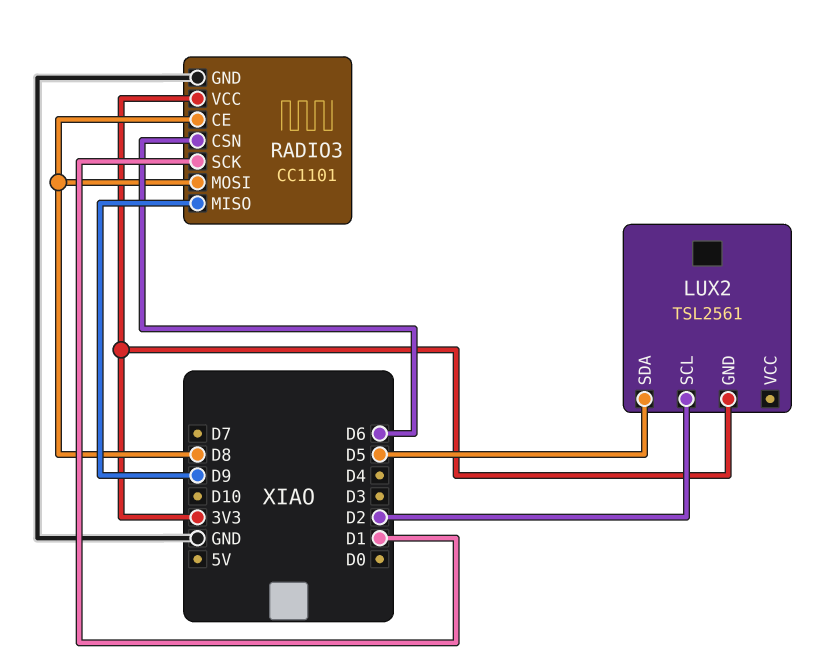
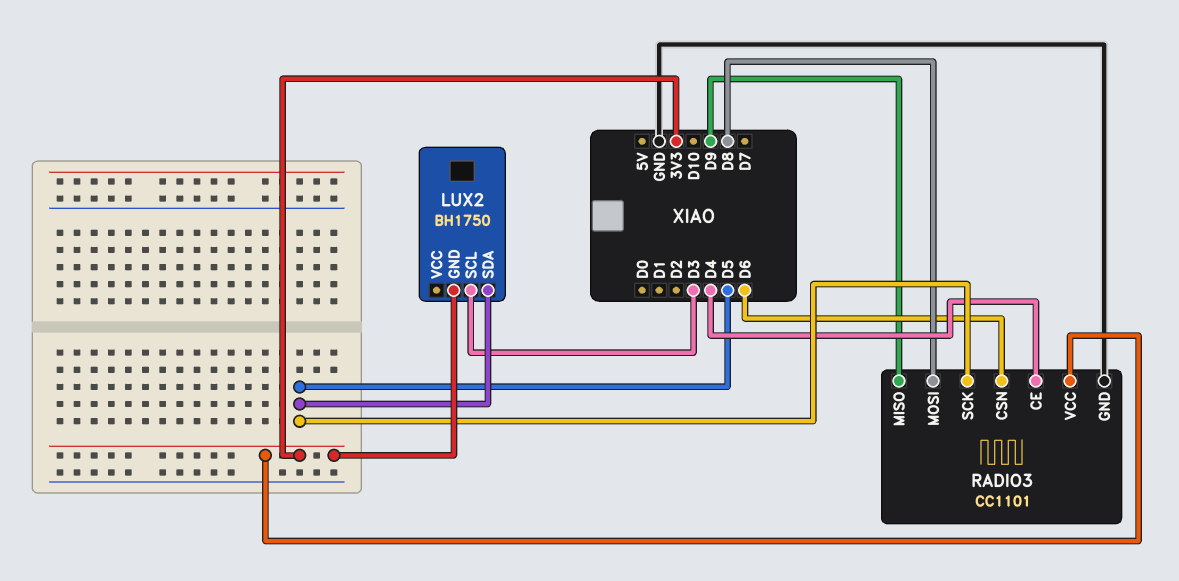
LUX2: TSL2561 -> BH1750
LUX2 pin SCL: D2 -> D3
RADIO3 pin CE: D8 -> D4
RADIO3 pin SCK: D1 -> D5

